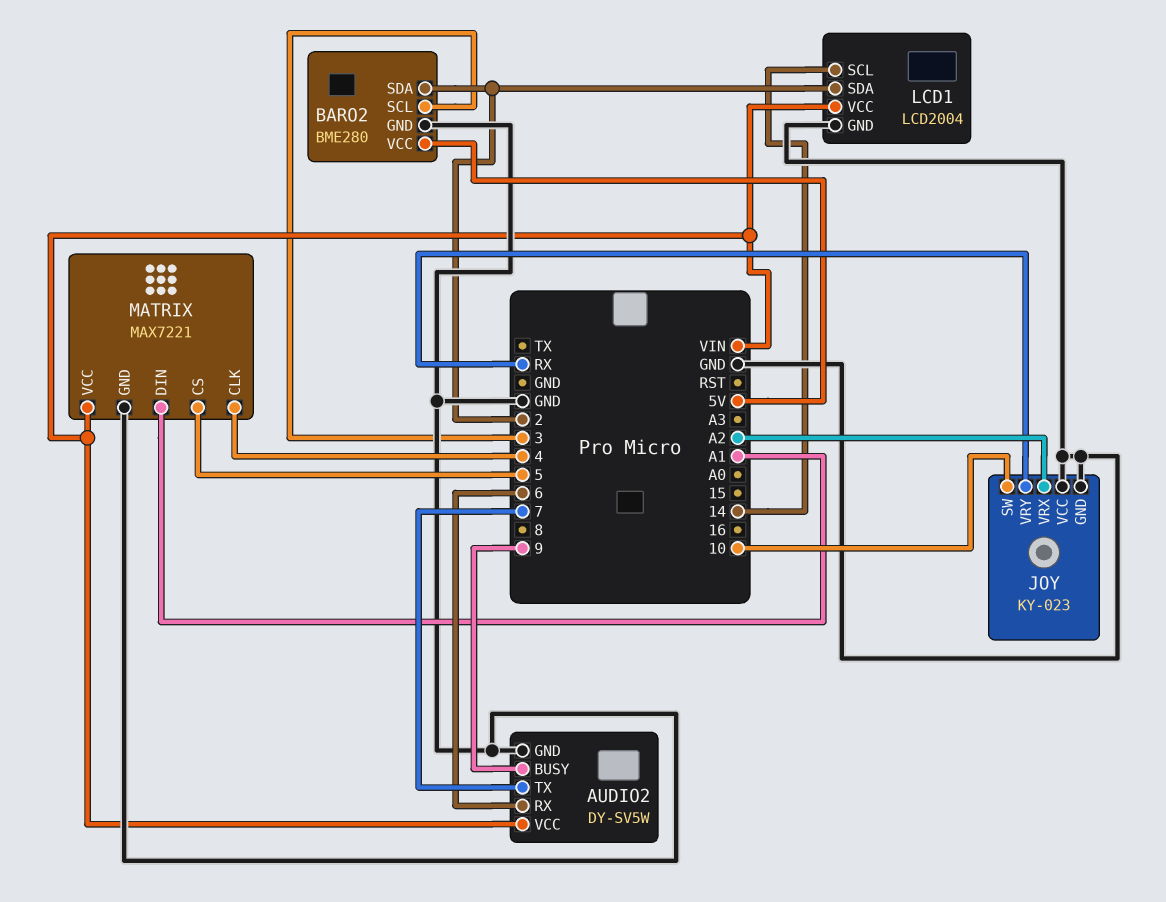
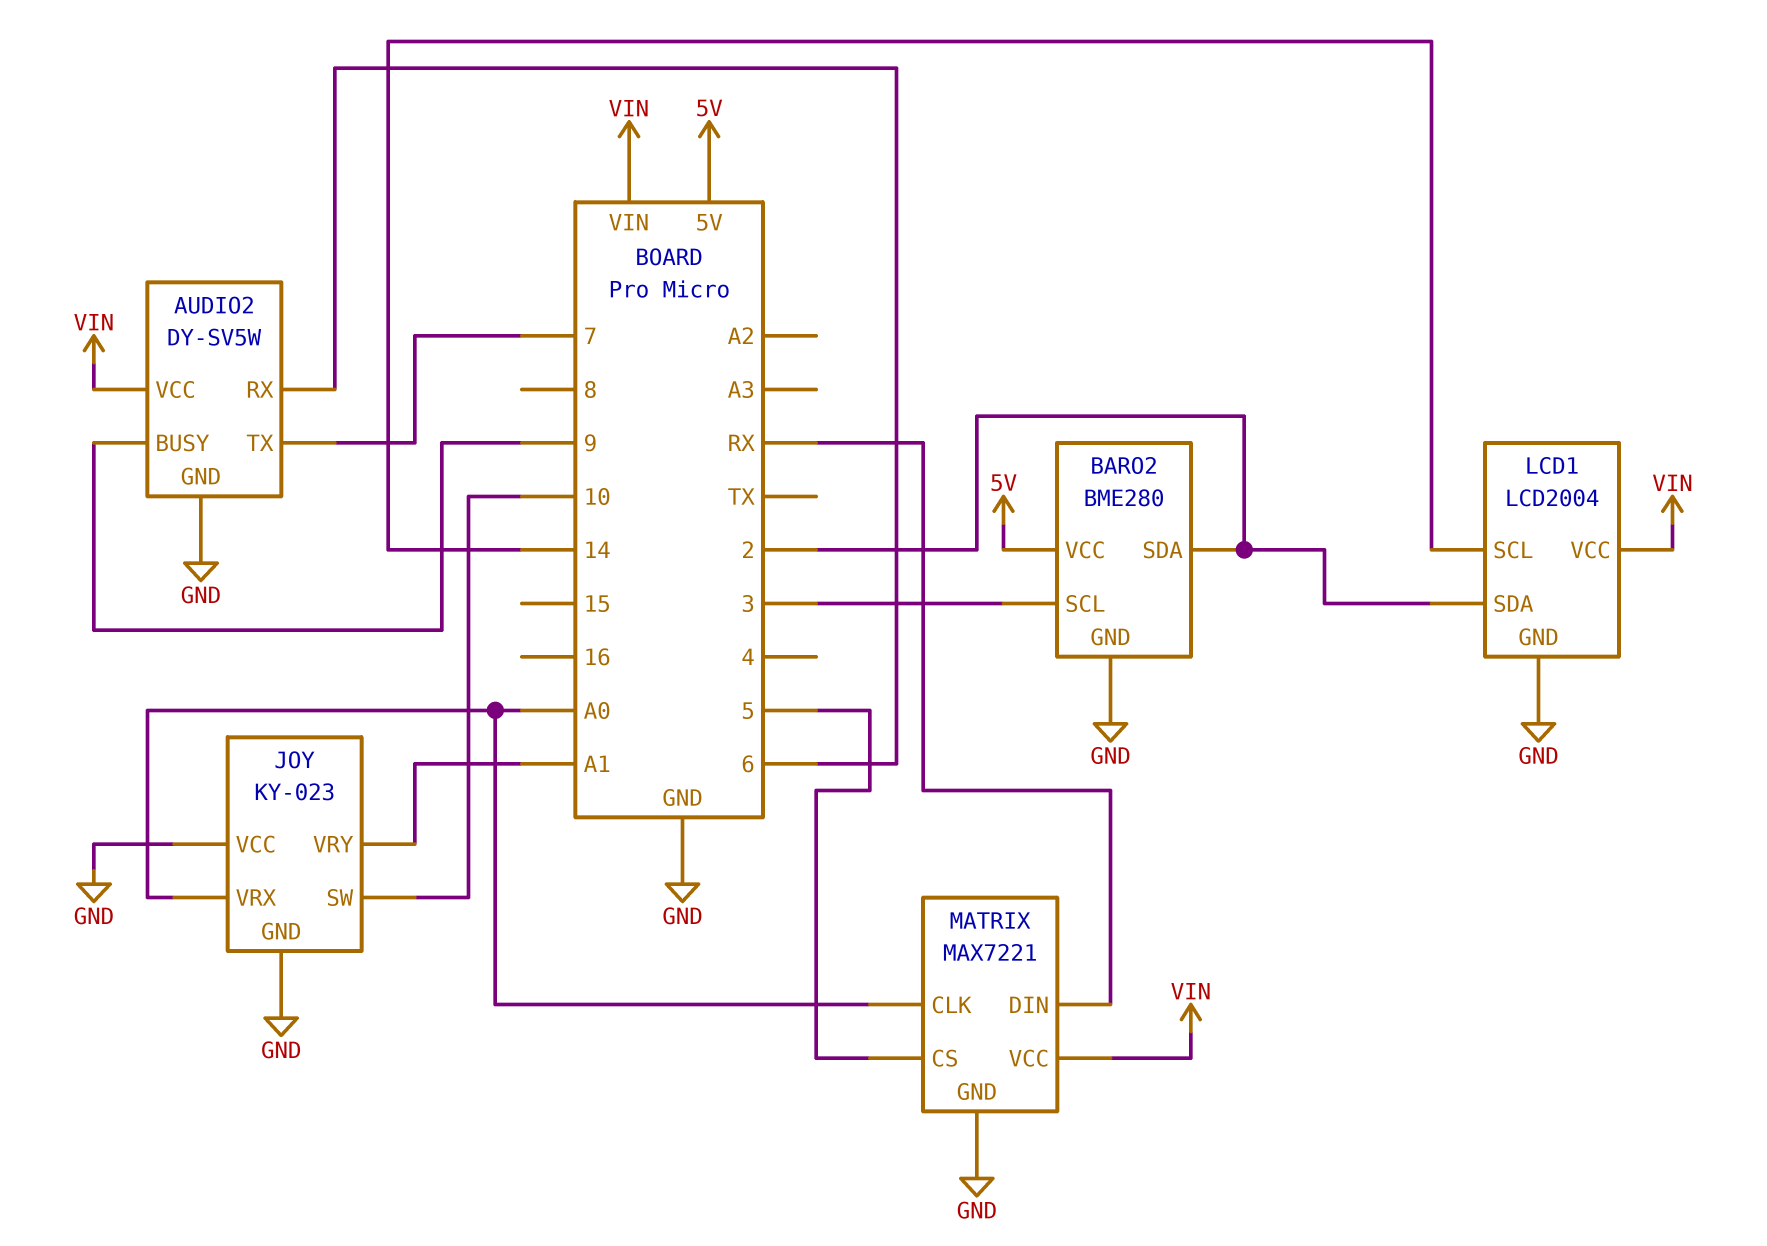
JOY pin VRX: A2 -> A0
JOY pin VRY: RX -> A1
MATRIX pin CLK: 4 -> A0
MATRIX pin DIN: A1 -> RX

